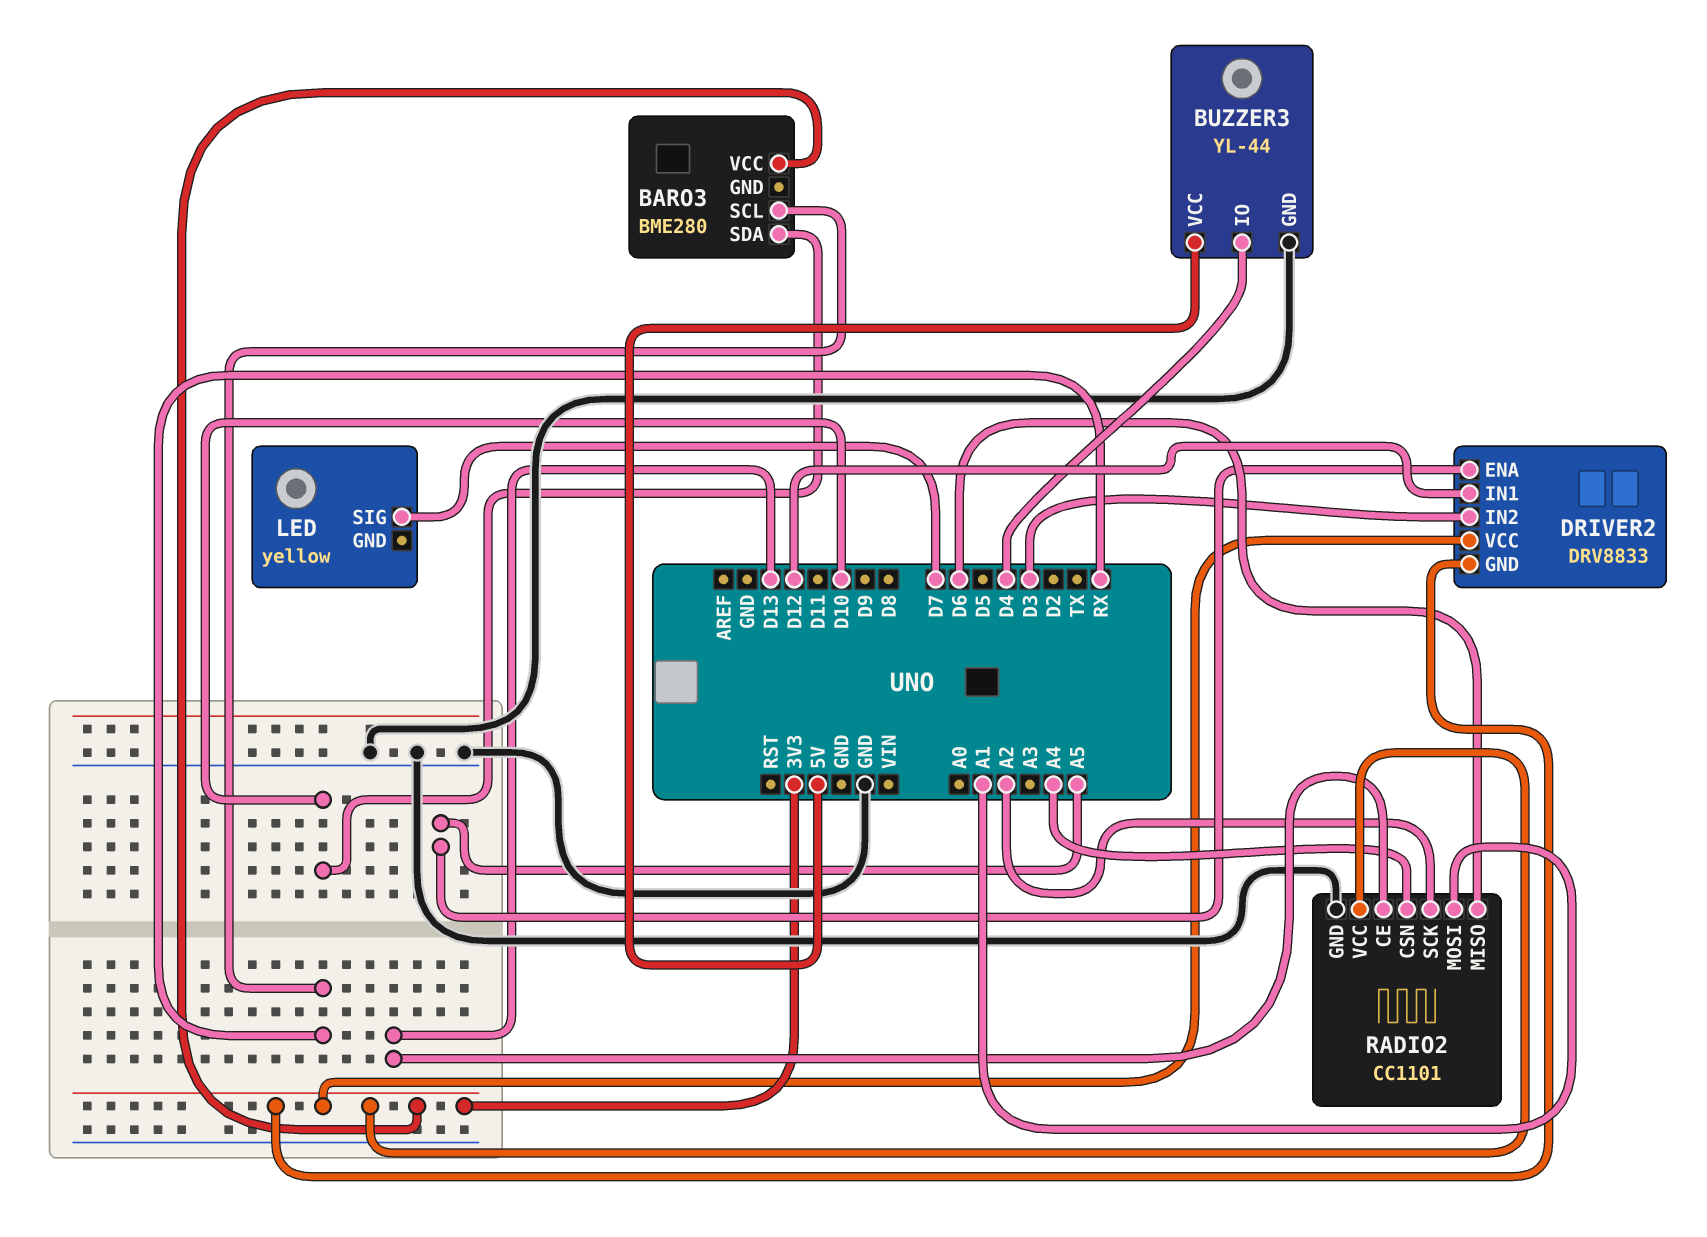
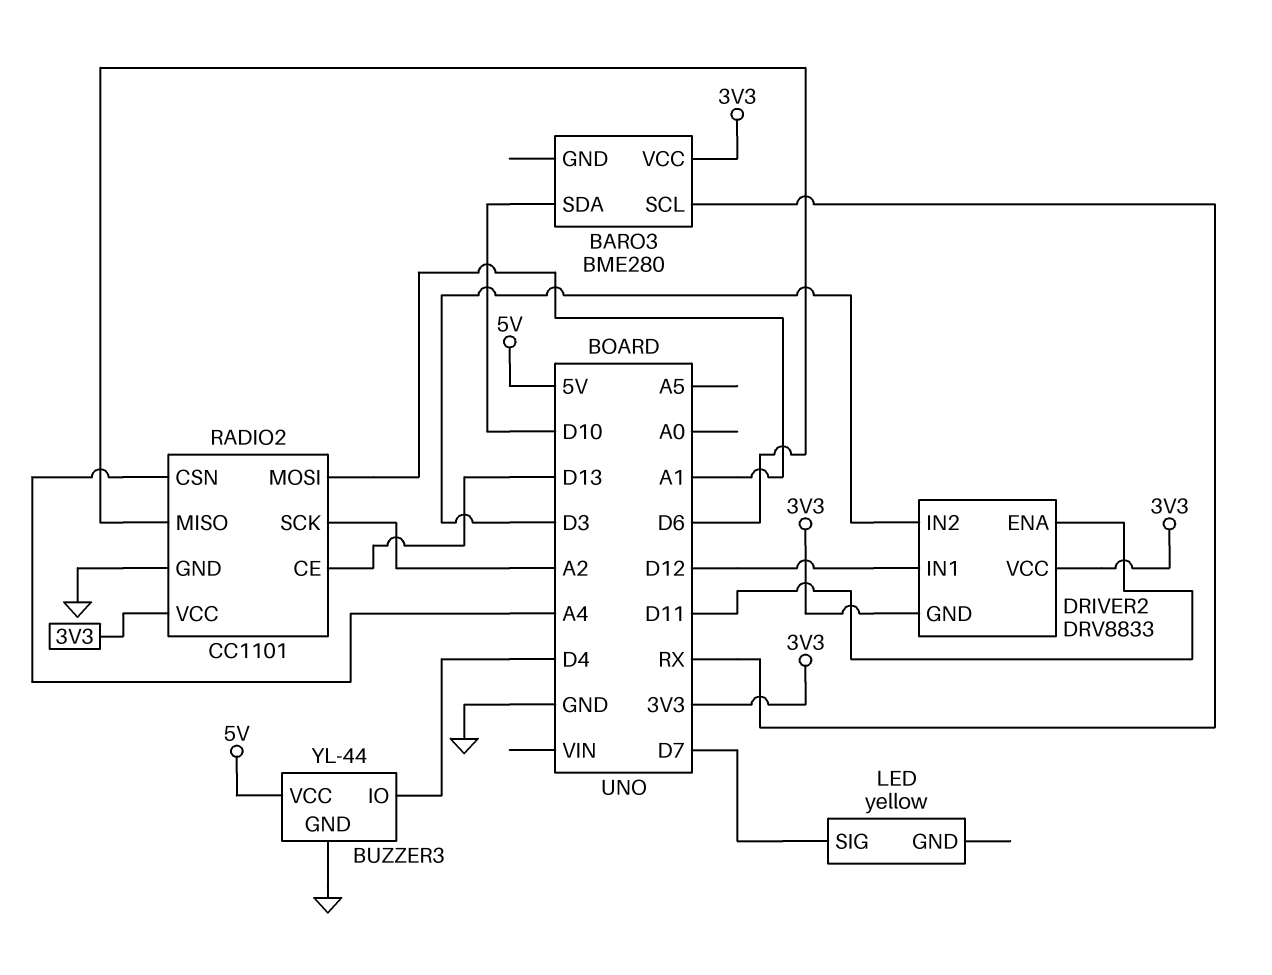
DRIVER2 pin ENA: A5 -> D11

